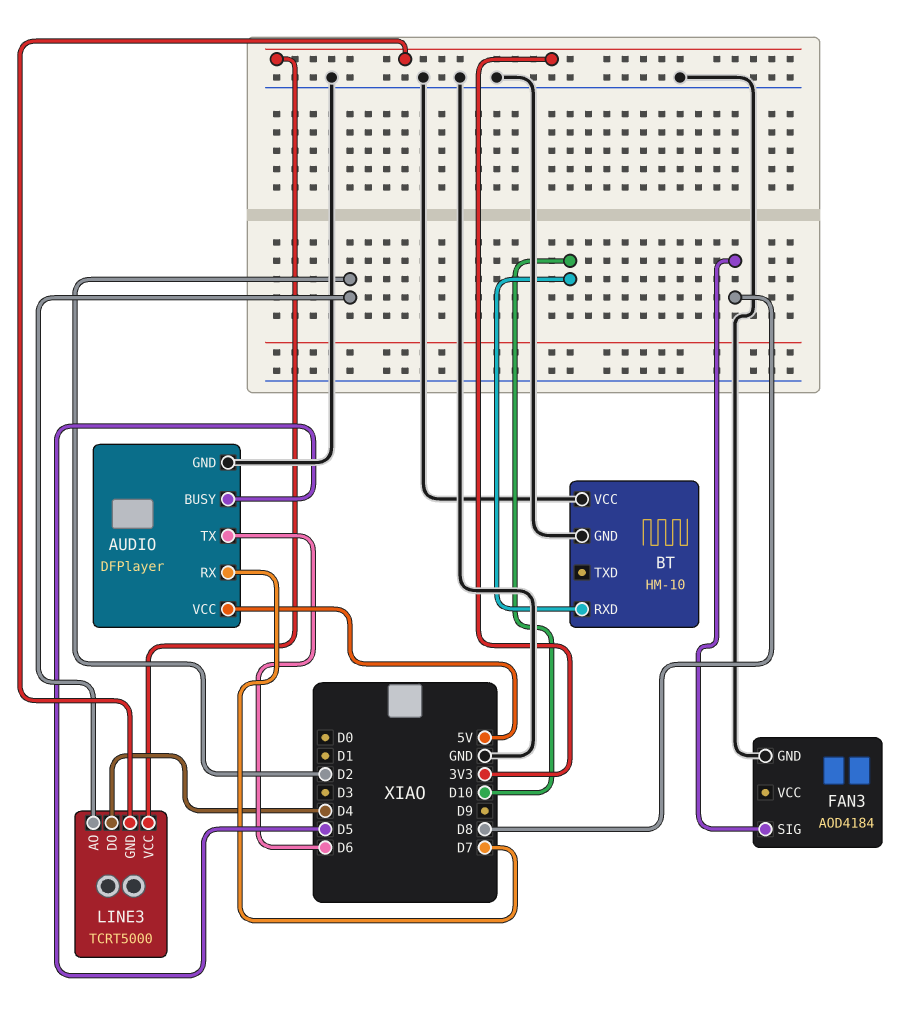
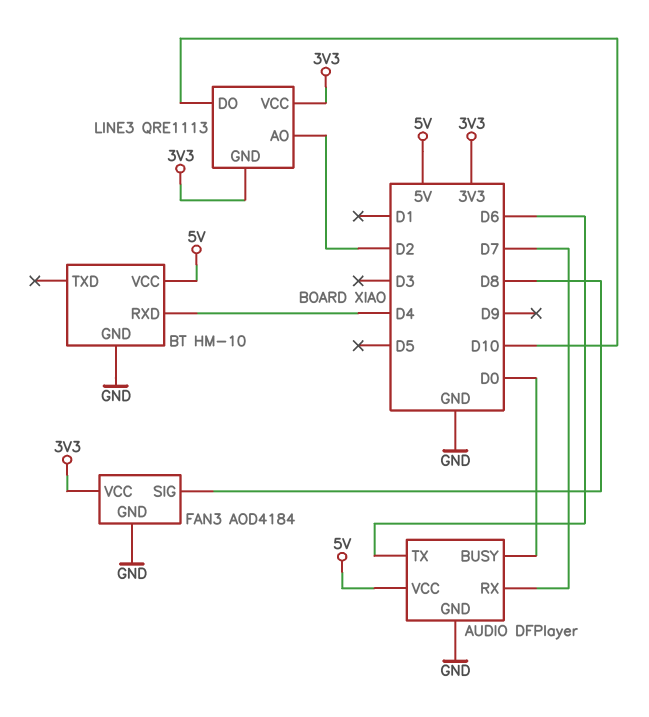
AUDIO pin BUSY: D5 -> D0
BT pin RXD: D10 -> D4
BT pin VCC: GND -> 5V
FAN3 pin VCC: none -> 3V3
LINE3: TCRT5000 -> QRE1113
LINE3 pin DO: D4 -> D10

